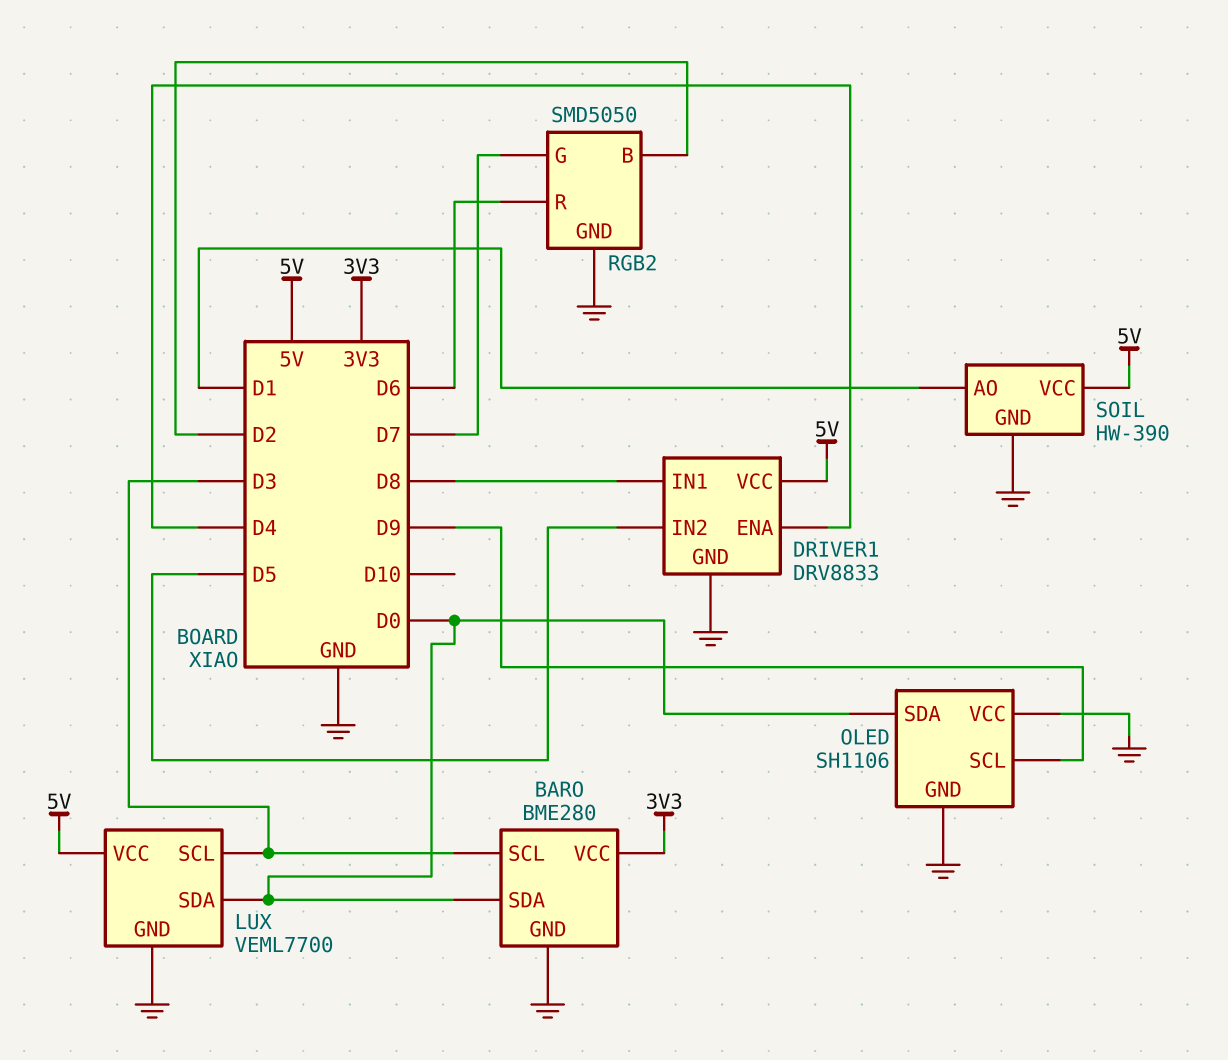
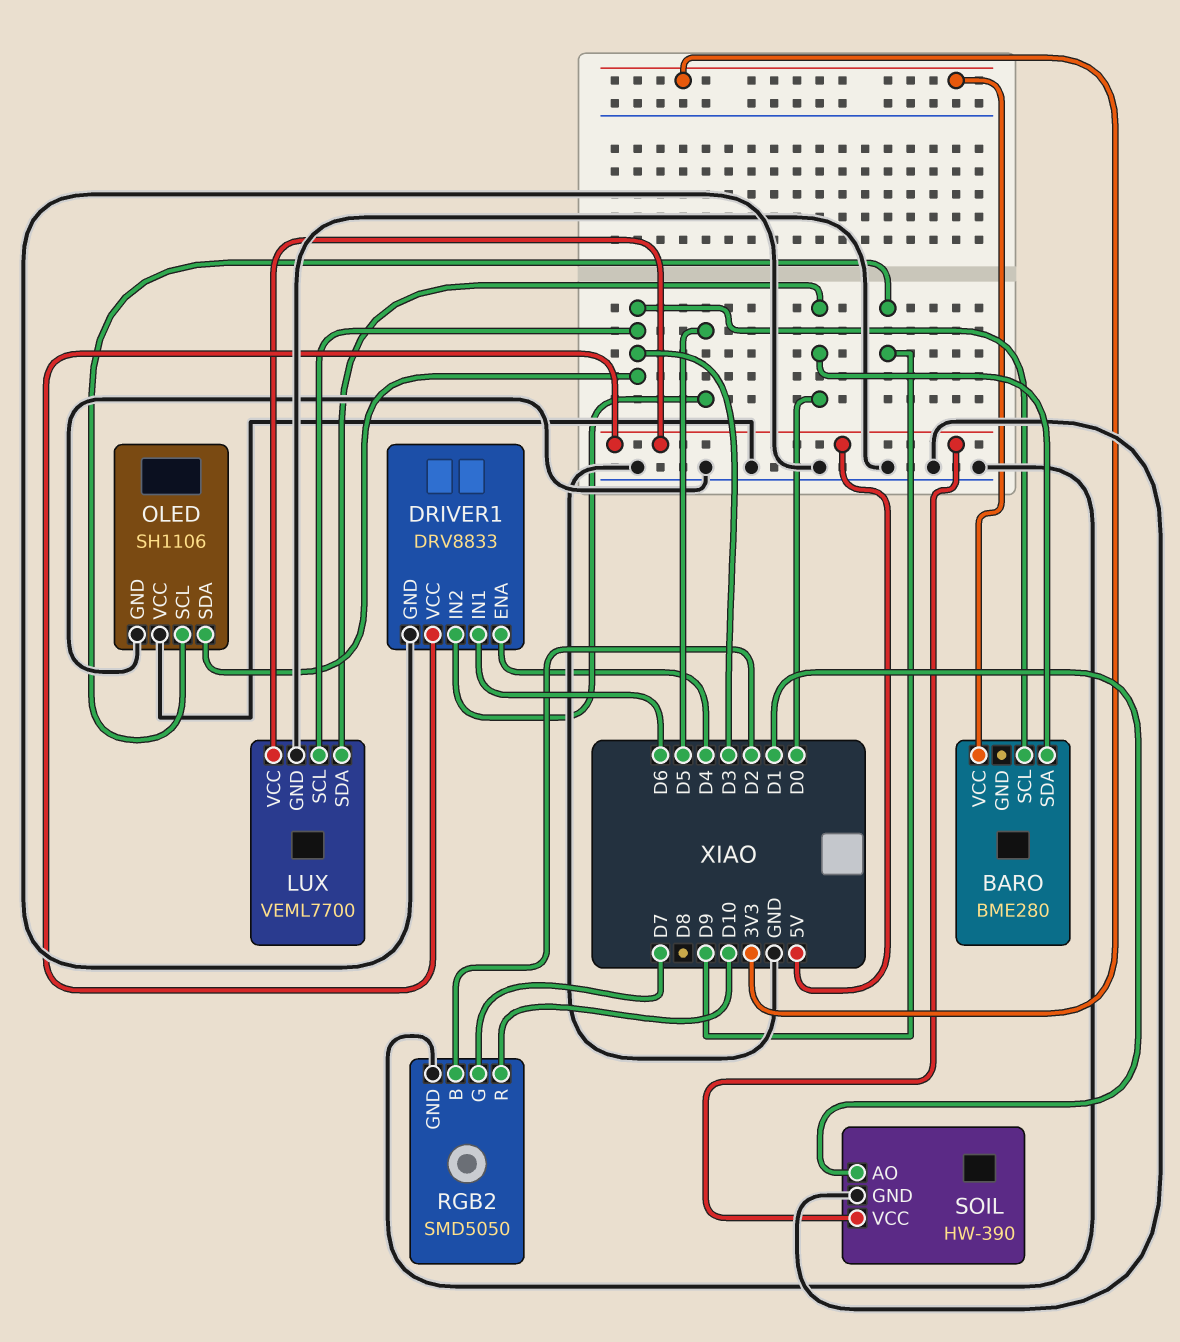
BARO pin GND: GND -> none
DRIVER1 pin IN1: D8 -> D6
OLED pin SDA: D0 -> D3
RGB2 pin R: D6 -> D10

